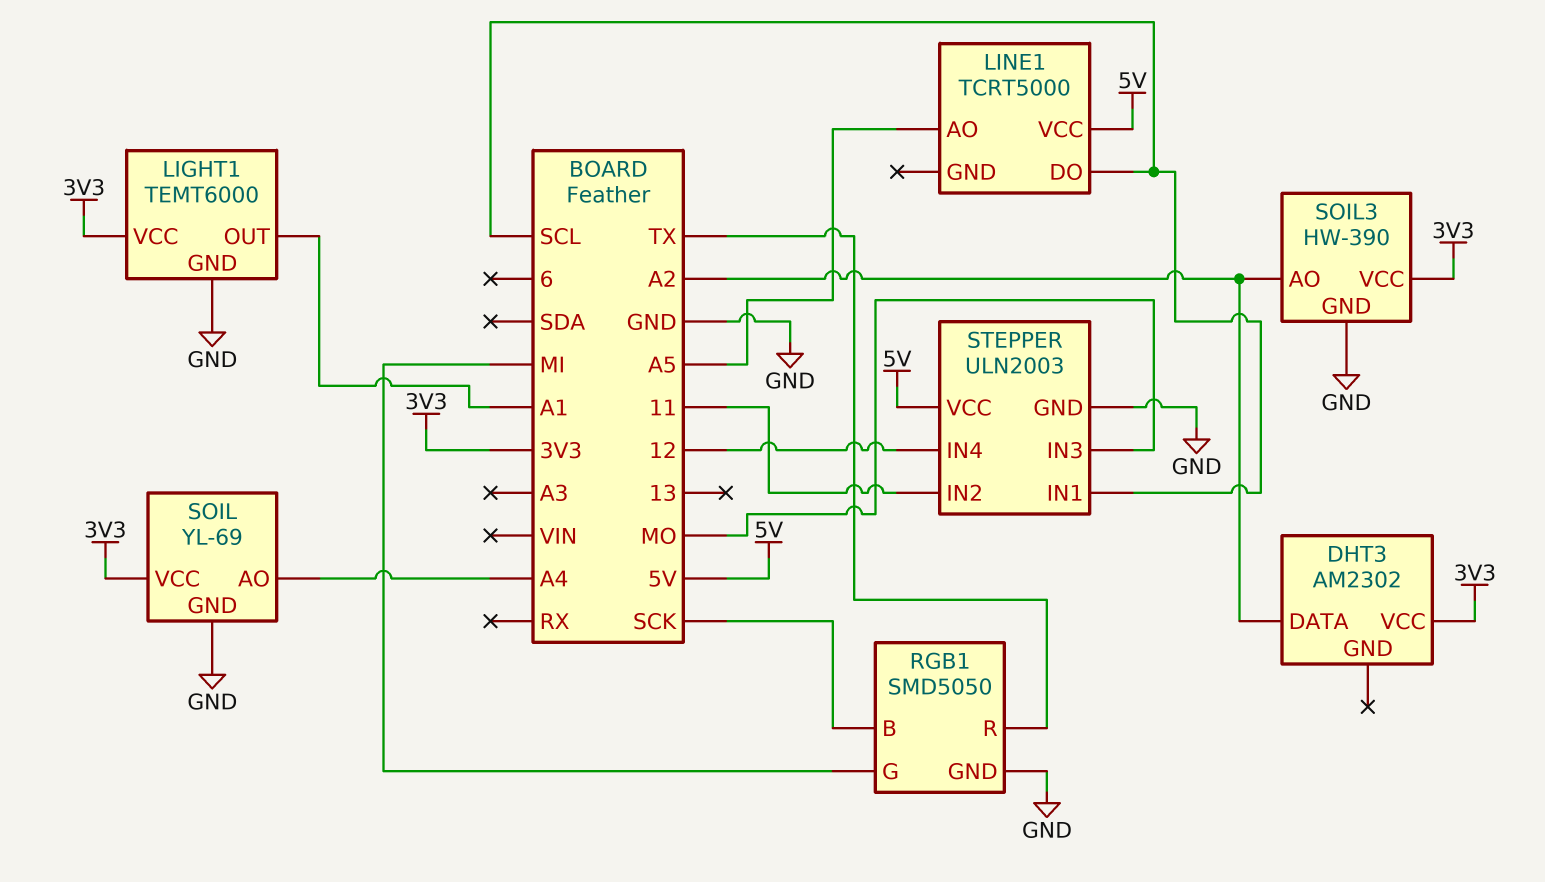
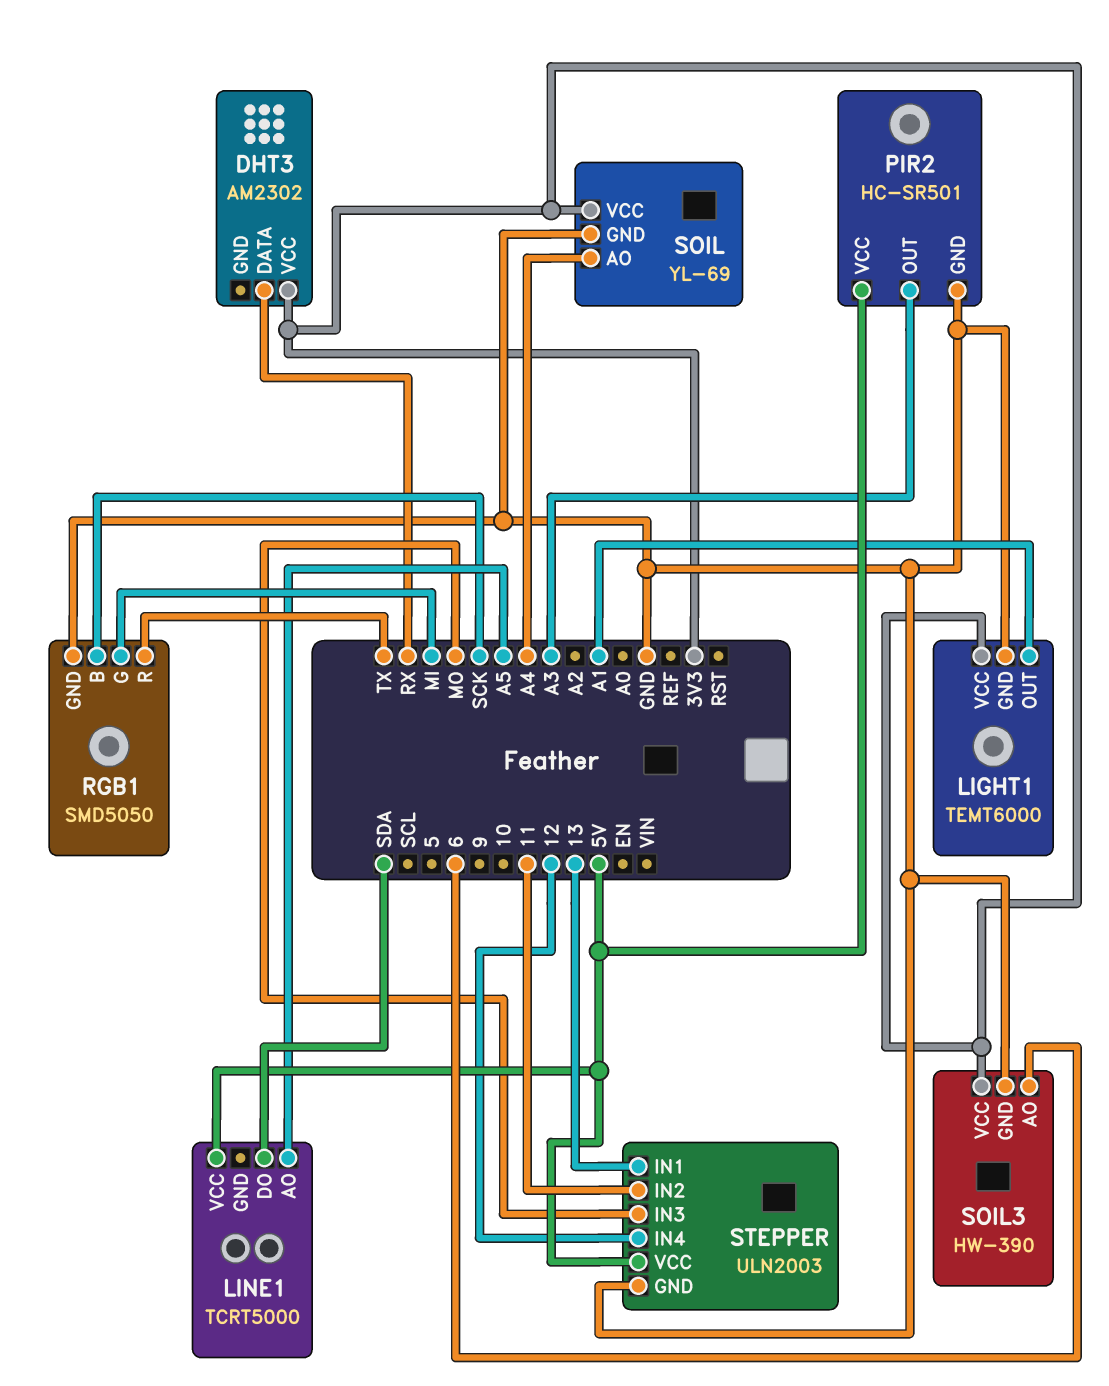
DHT3 pin DATA: A2 -> RX
LINE1 pin DO: SCL -> SDA
PIR2: none -> HC-SR501
PIR2 pin GND: none -> GND
PIR2 pin OUT: none -> A3
PIR2 pin VCC: none -> 5V
SOIL3 pin AO: A2 -> 6
STEPPER pin IN1: SCL -> 13

